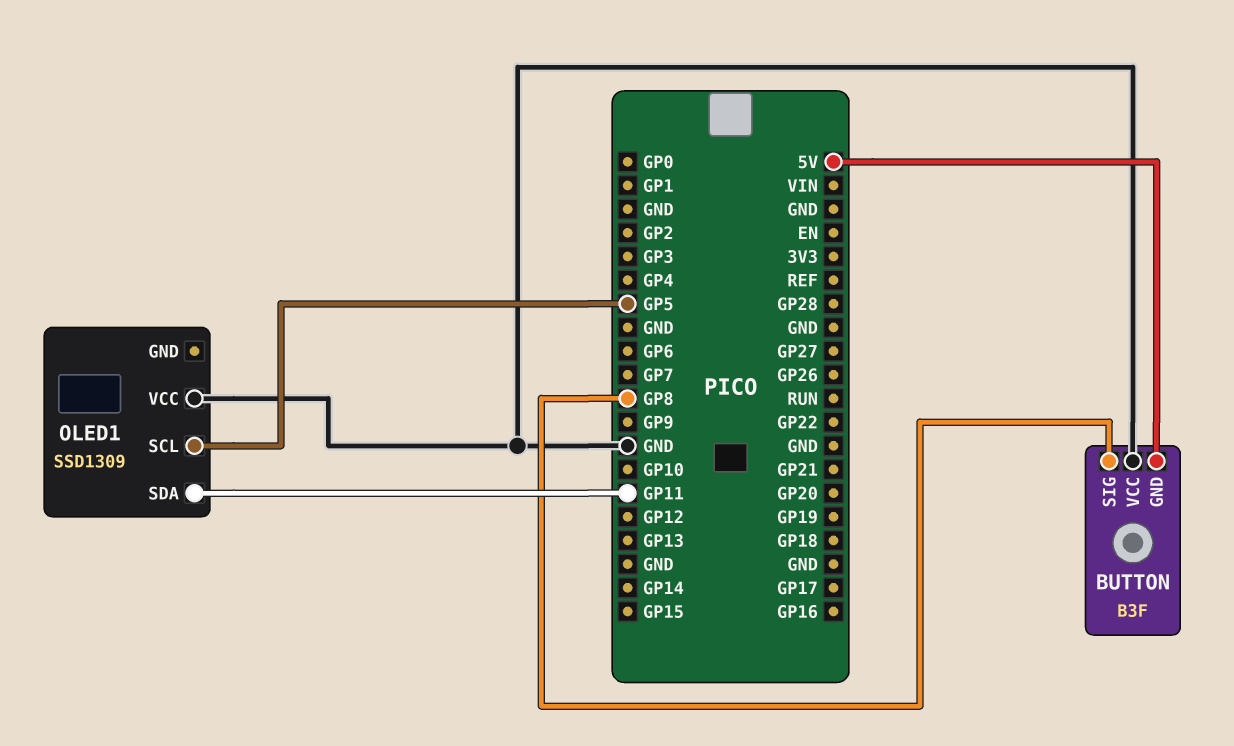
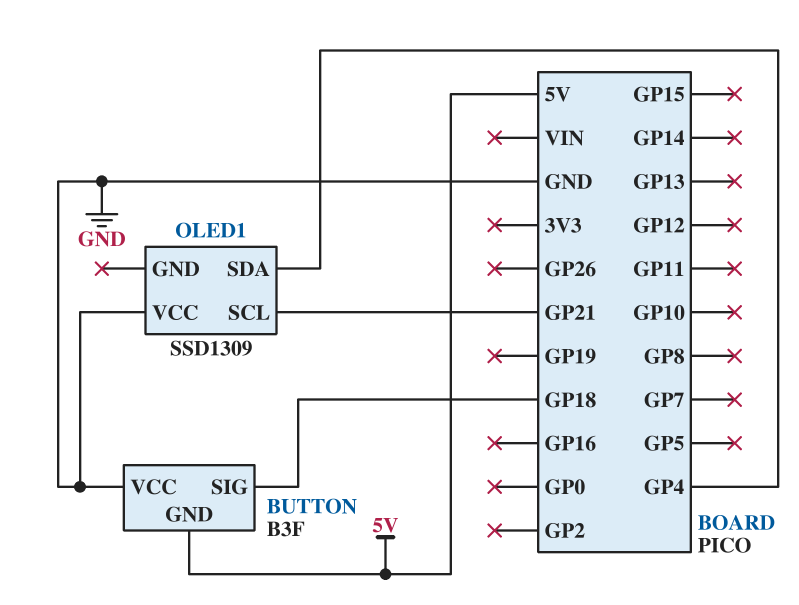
BUTTON pin SIG: GP8 -> GP18
OLED1 pin SCL: GP5 -> GP21
OLED1 pin SDA: GP11 -> GP4

